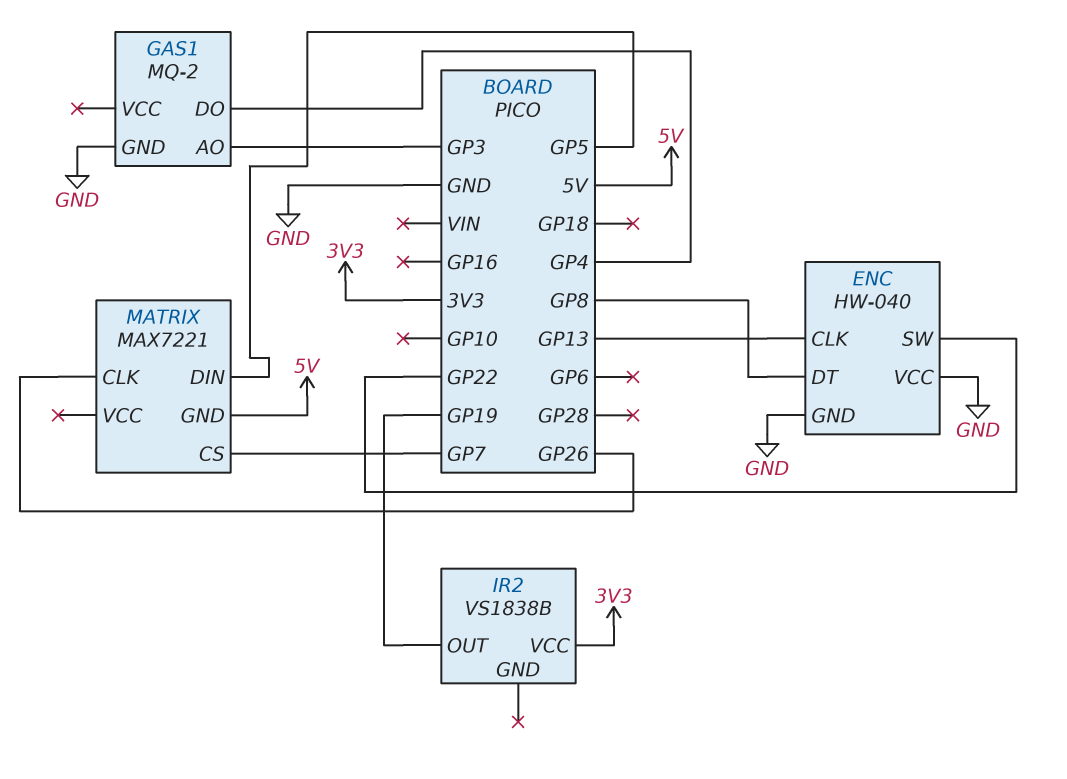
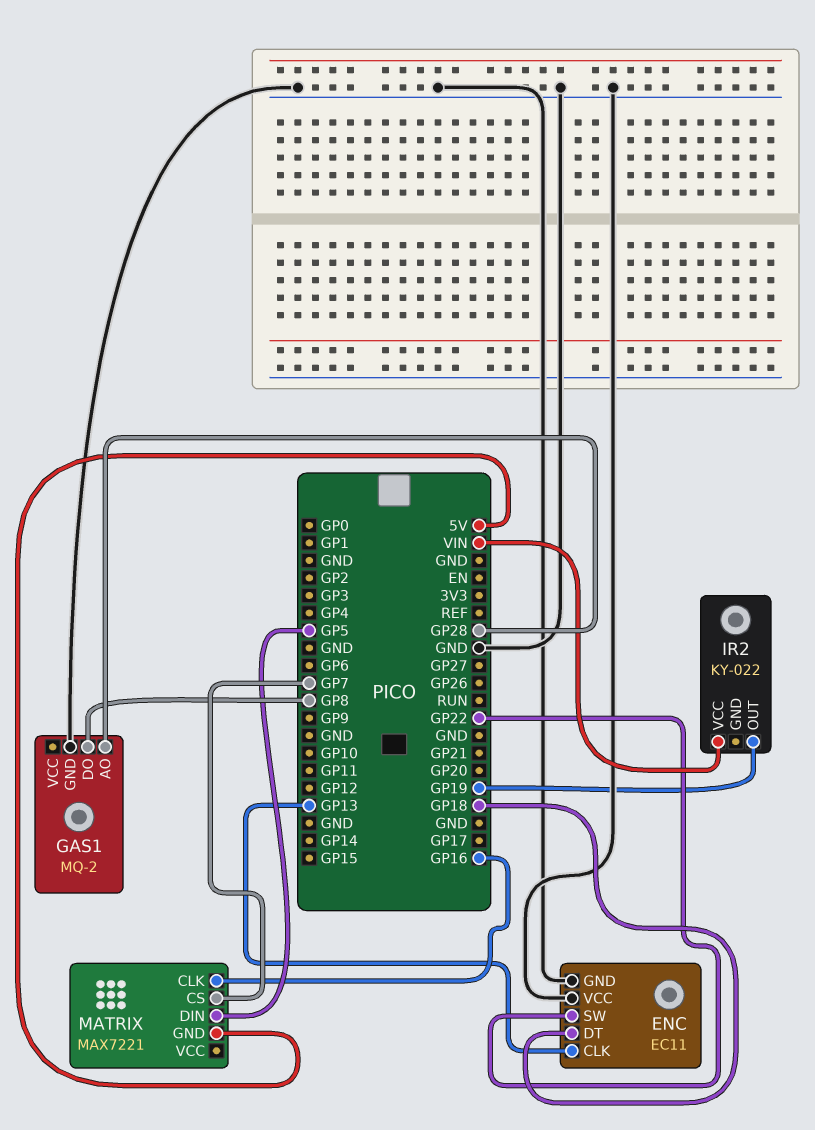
ENC: HW-040 -> EC11
ENC pin DT: GP8 -> GP18
GAS1 pin AO: GP3 -> GP28
GAS1 pin DO: GP4 -> GP8
IR2: VS1838B -> KY-022
IR2 pin VCC: 3V3 -> VIN
MATRIX pin CLK: GP26 -> GP16

